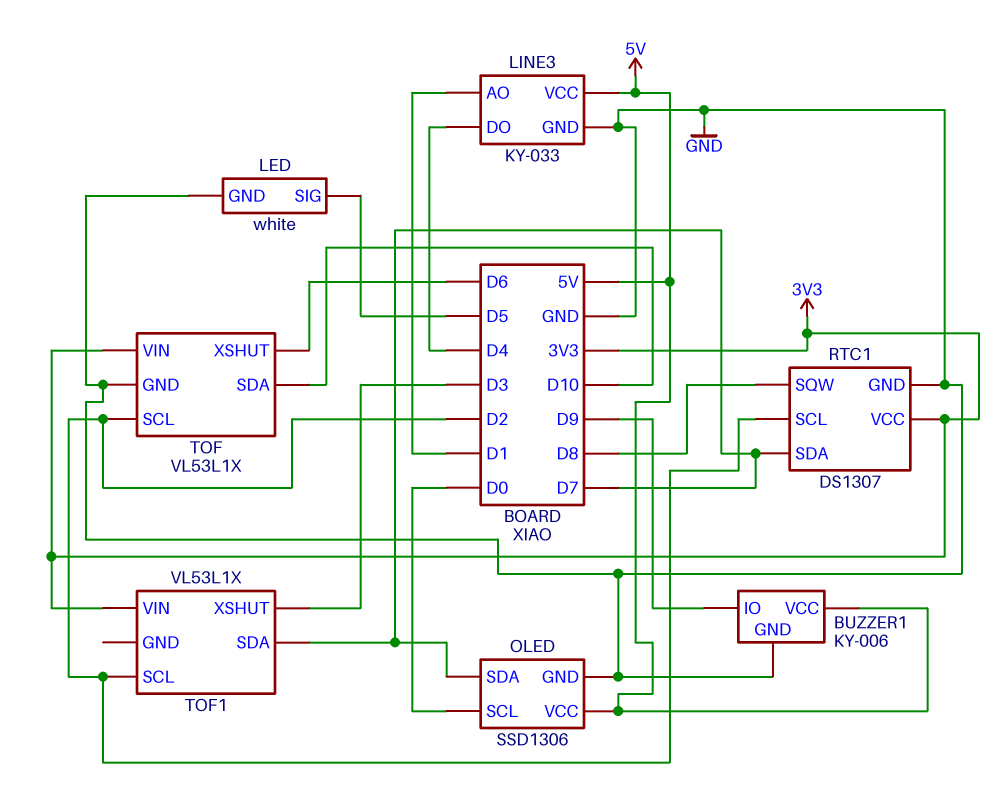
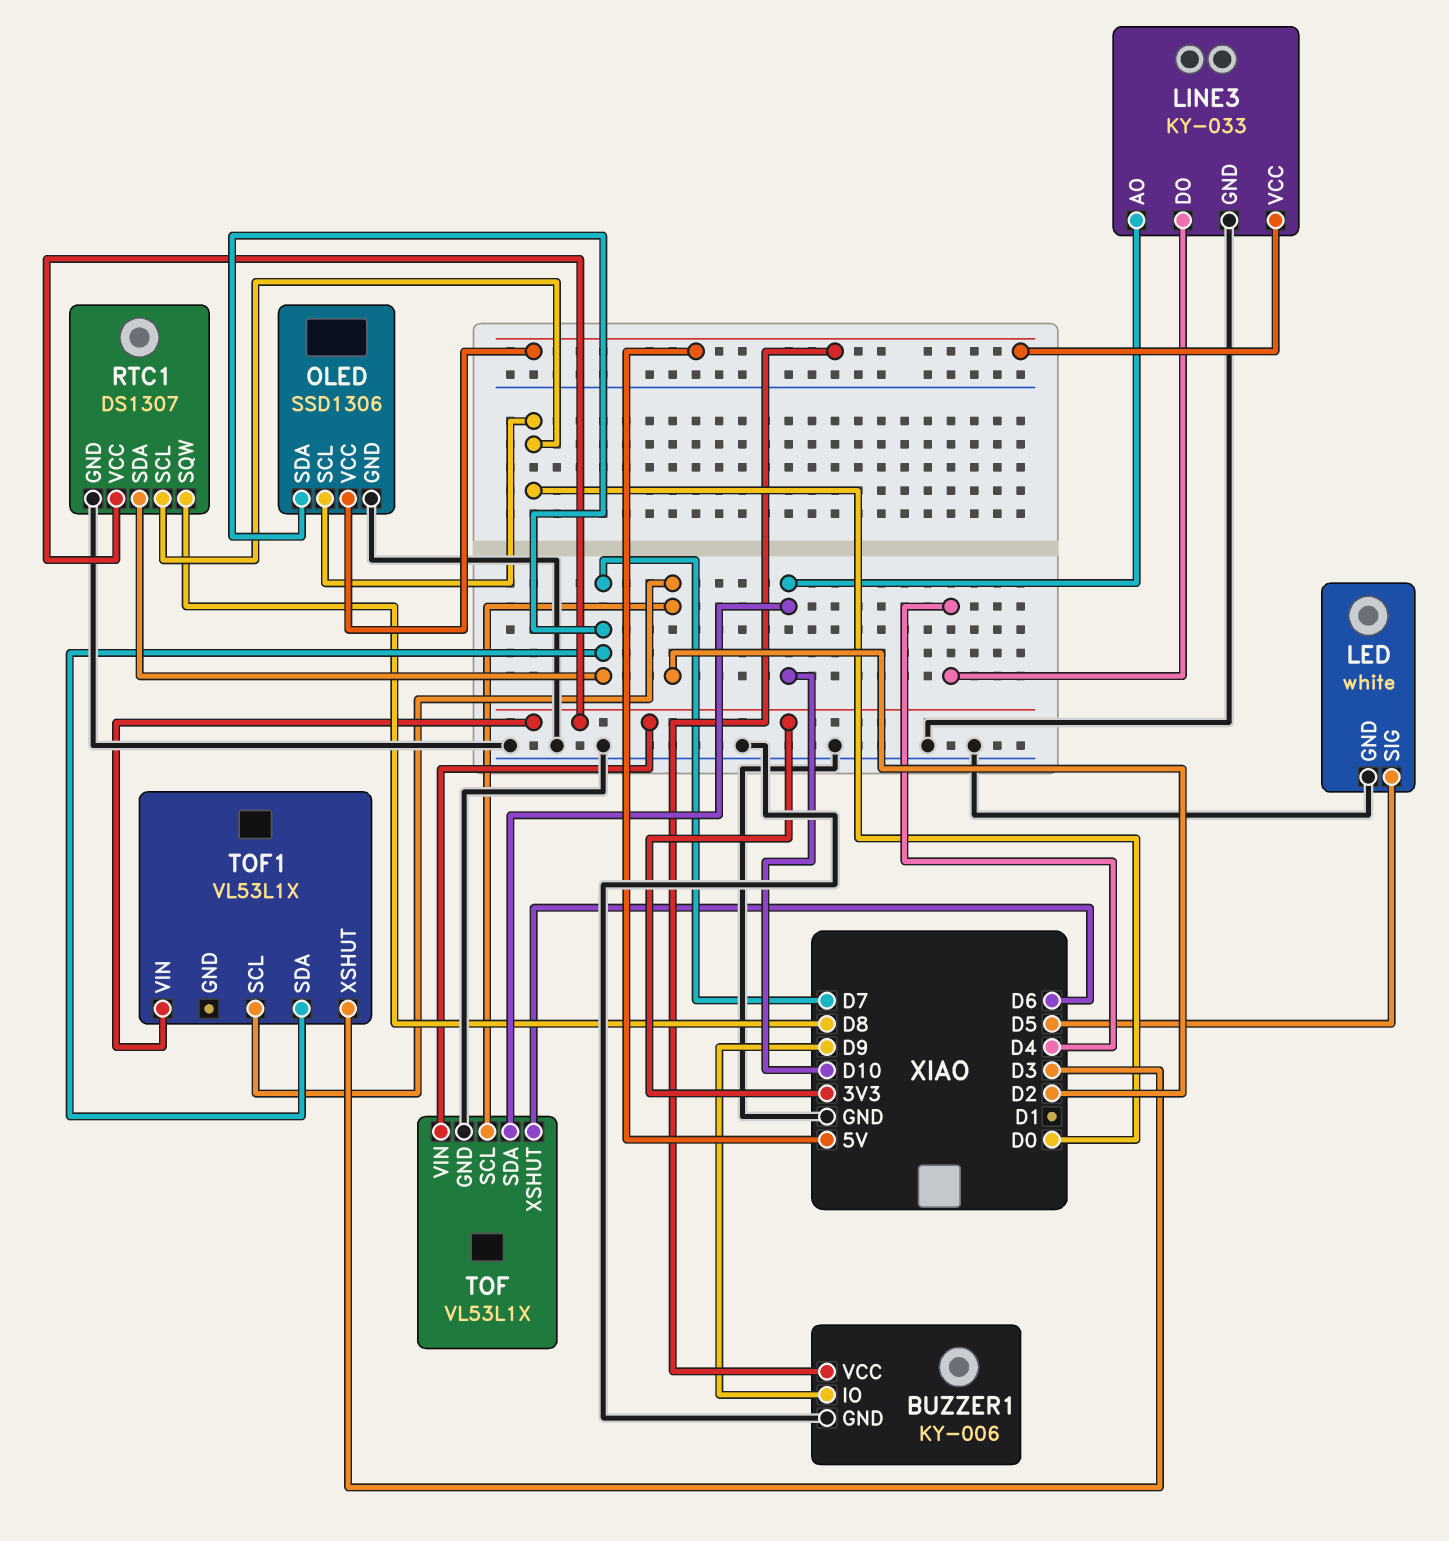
LINE3 pin AO: D1 -> D10
RTC1 pin SCL: D2 -> D0

